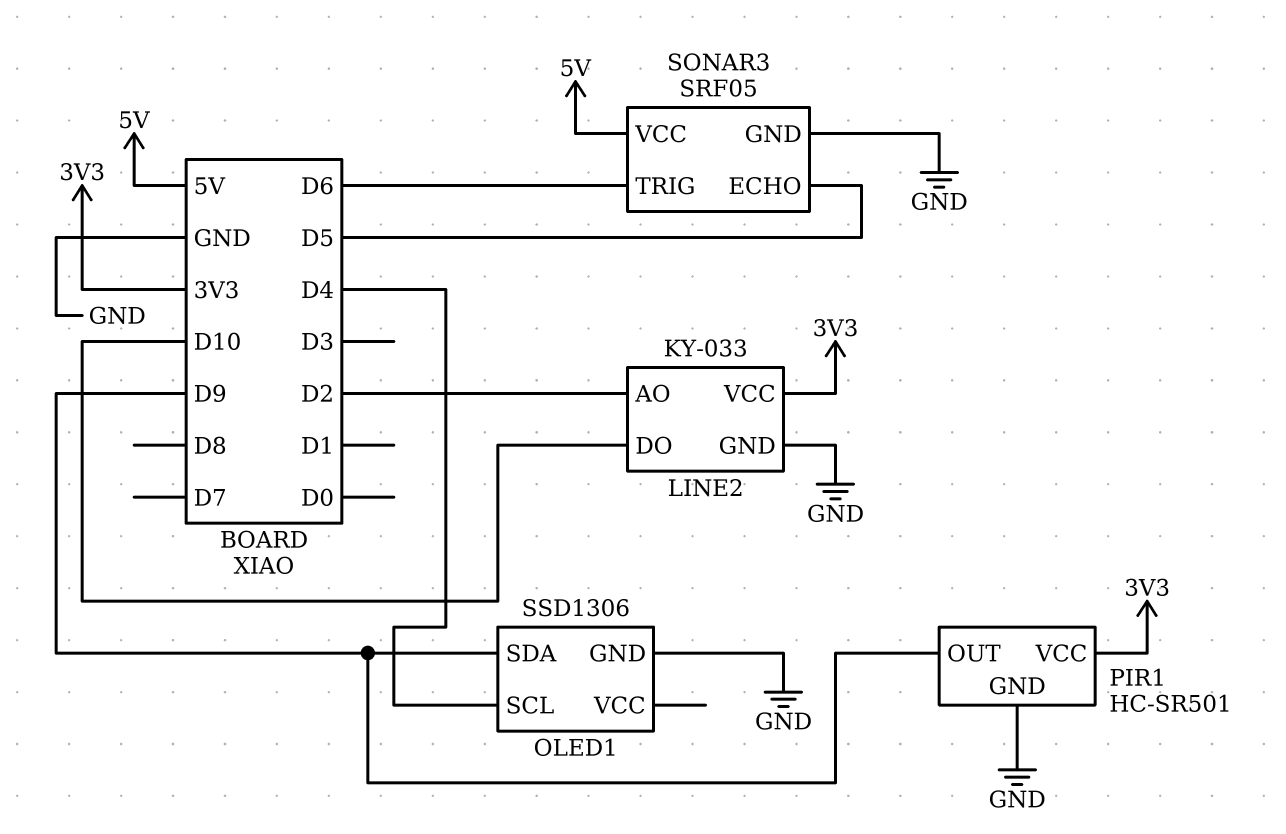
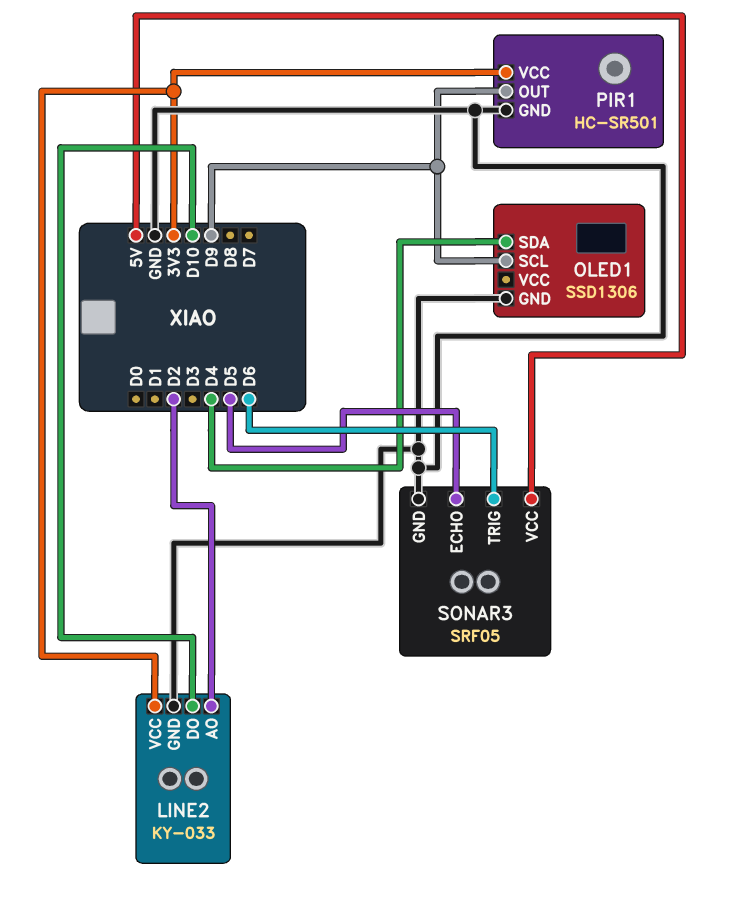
OLED1 pin SCL: D4 -> D9
OLED1 pin SDA: D9 -> D4

